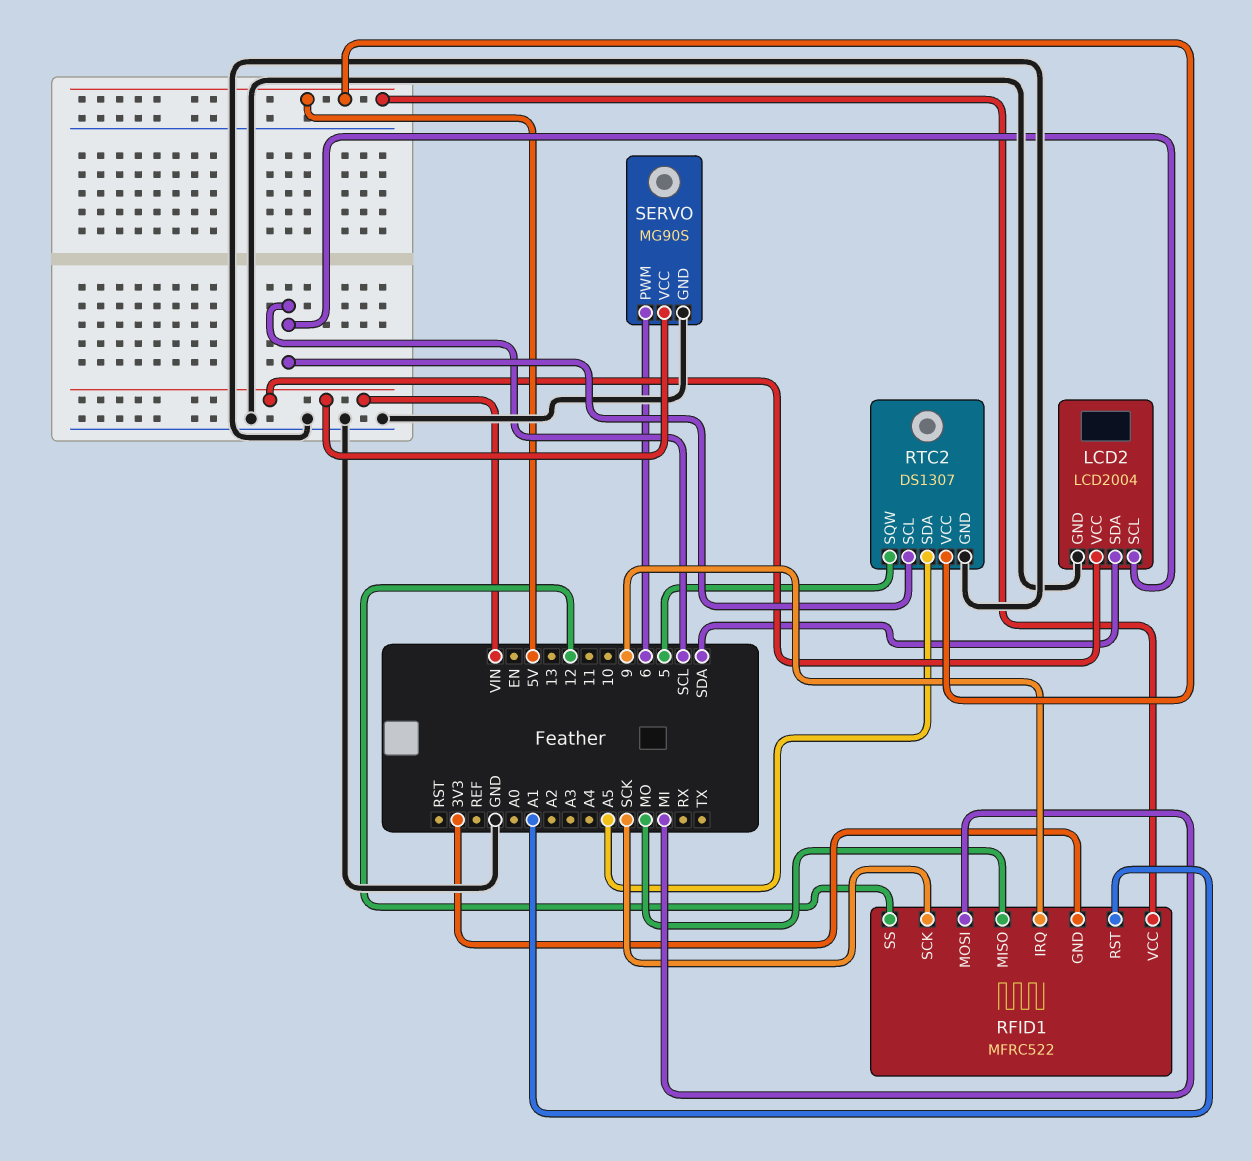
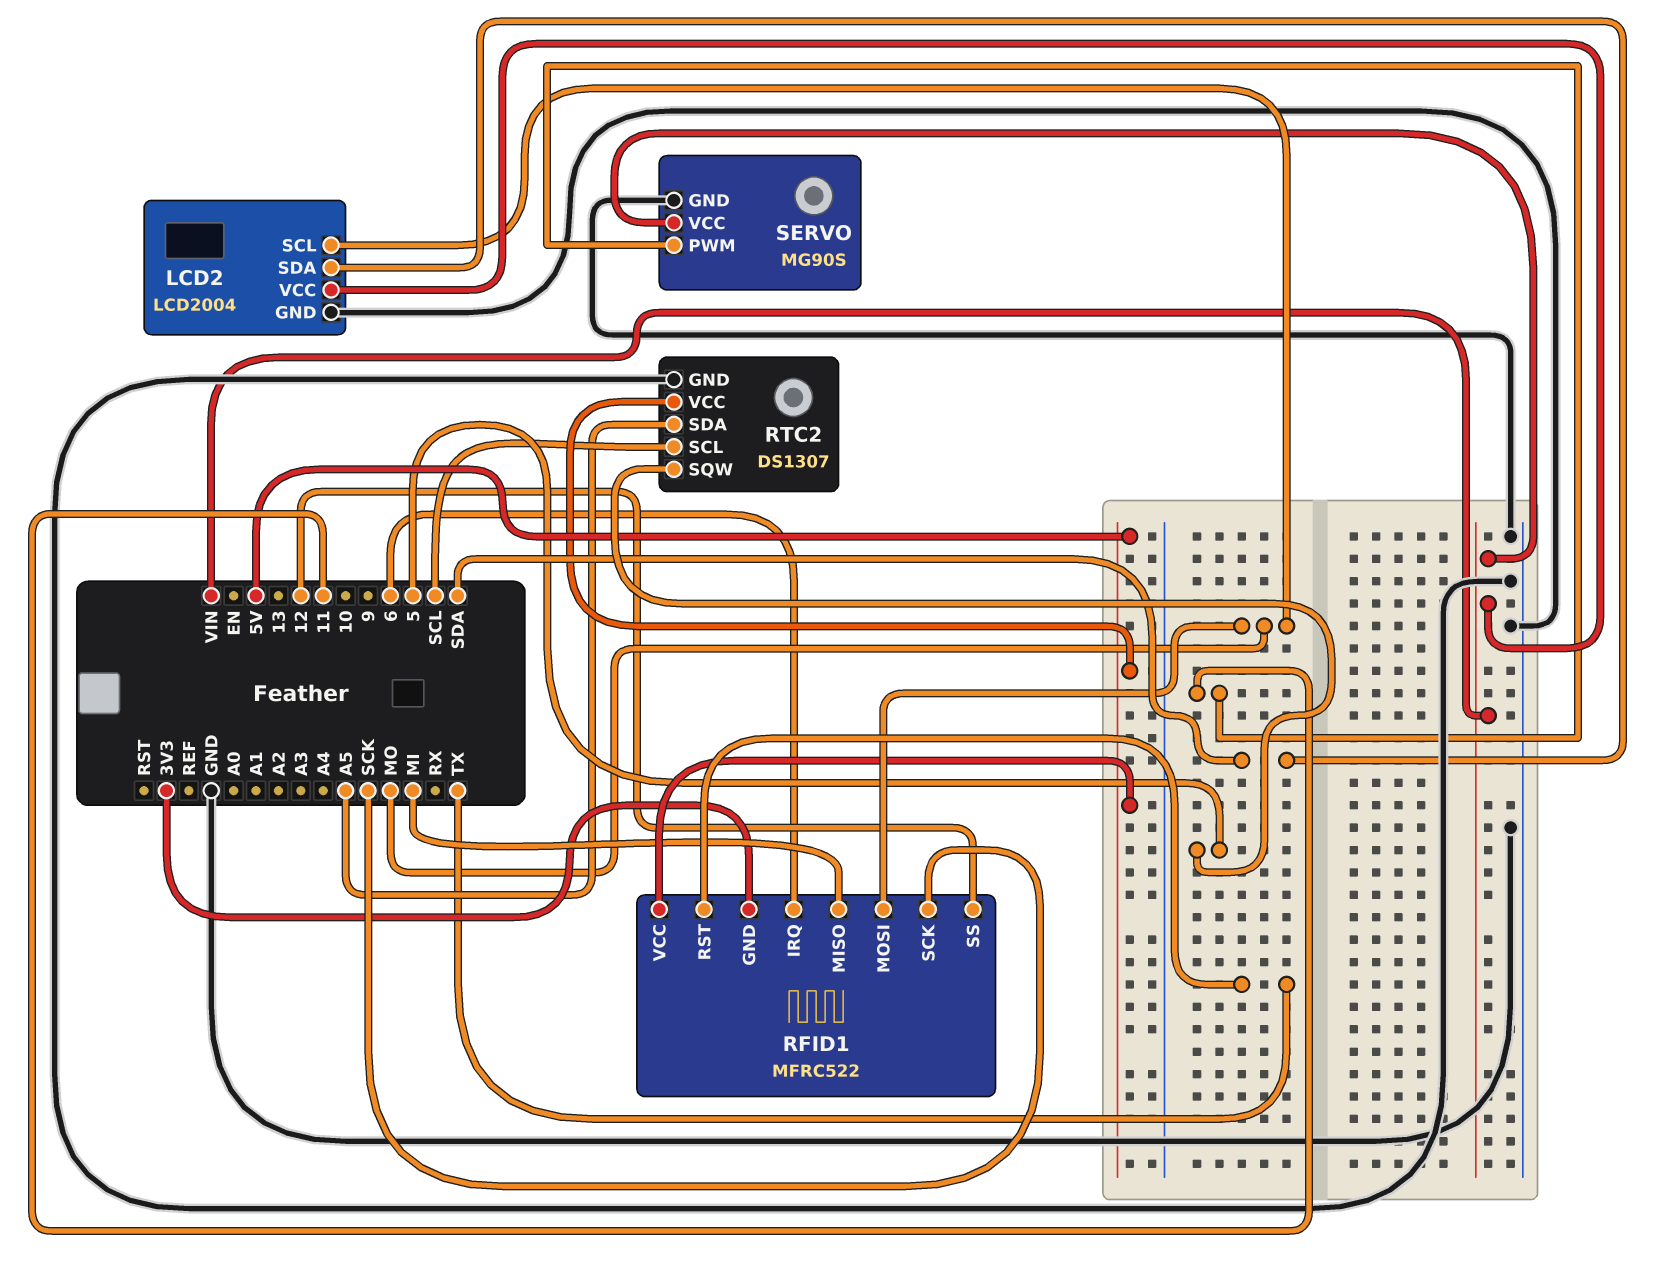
LCD2 pin SCL: SCL -> MO
RFID1 pin IRQ: 9 -> 6
RFID1 pin MISO: MO -> MI
RFID1 pin MOSI: MI -> MO
RFID1 pin RST: A1 -> TX
SERVO pin PWM: 6 -> 11

